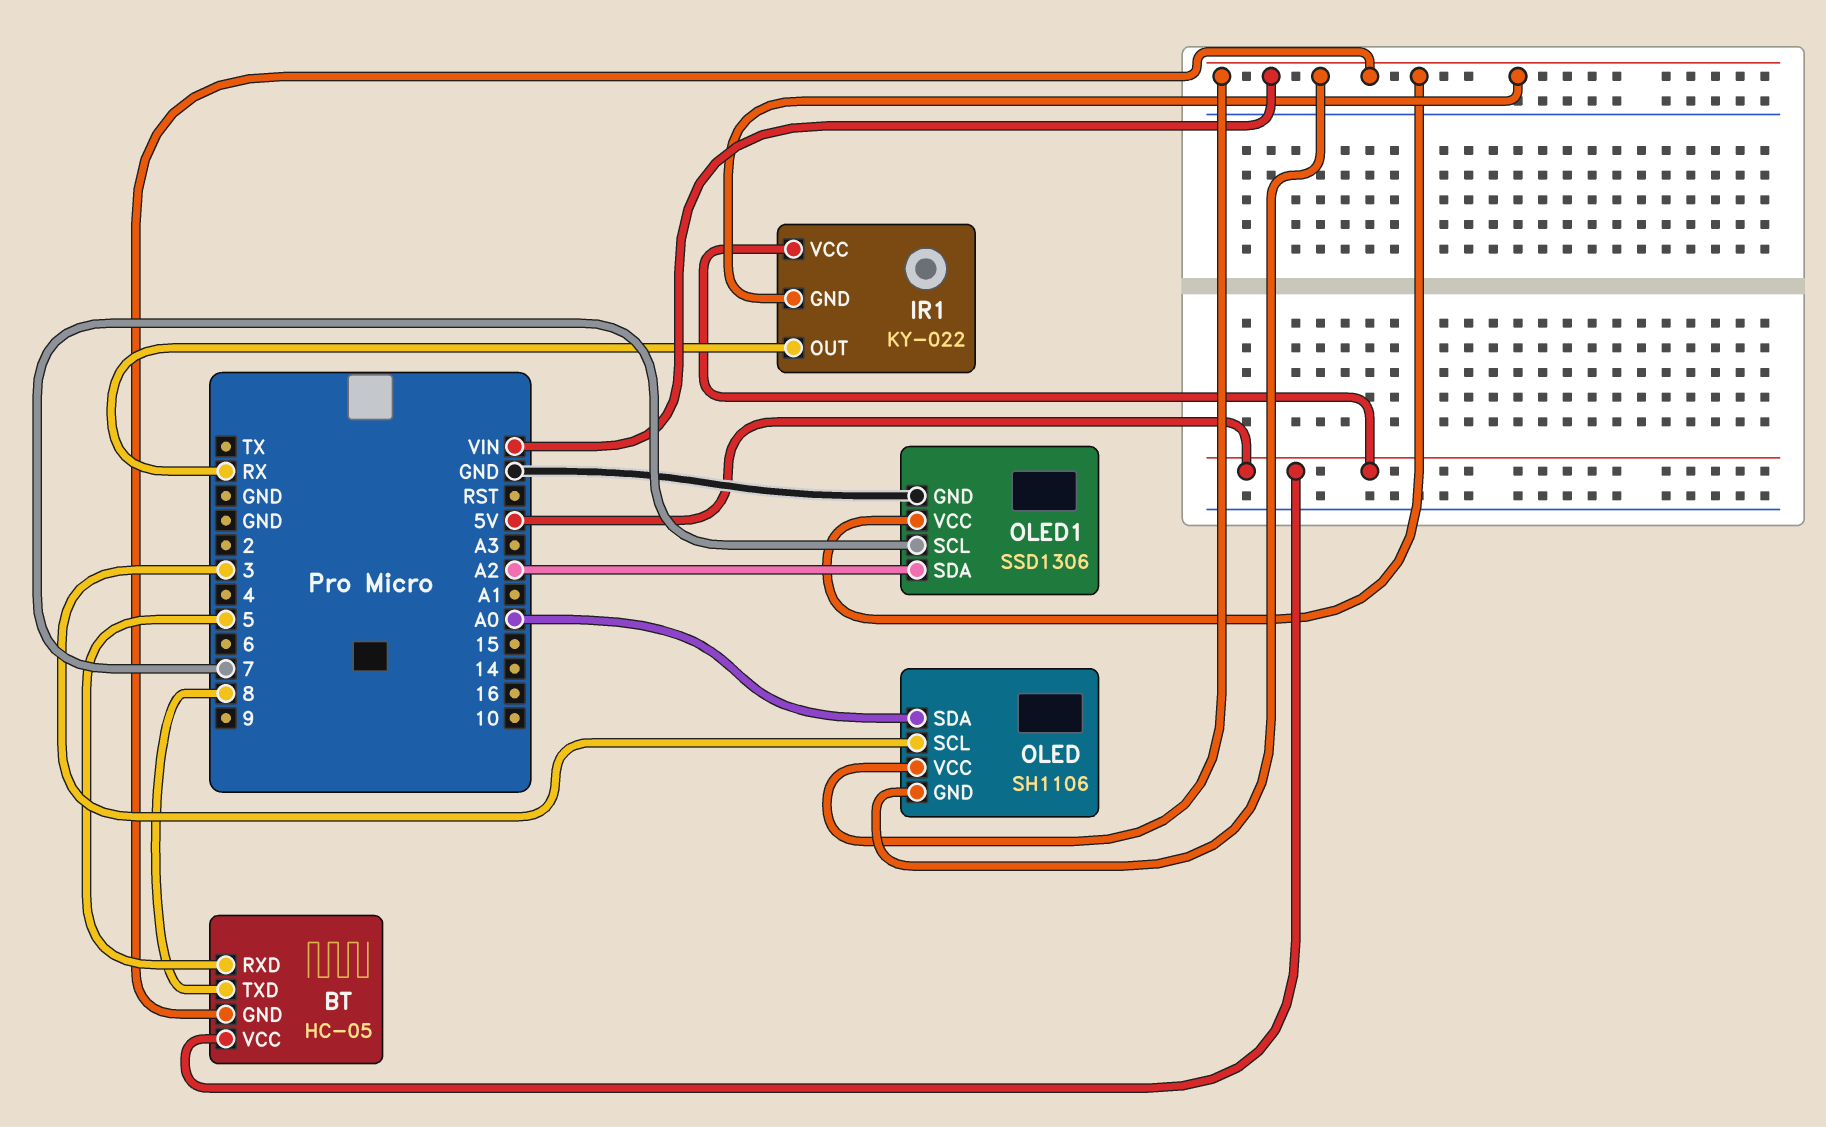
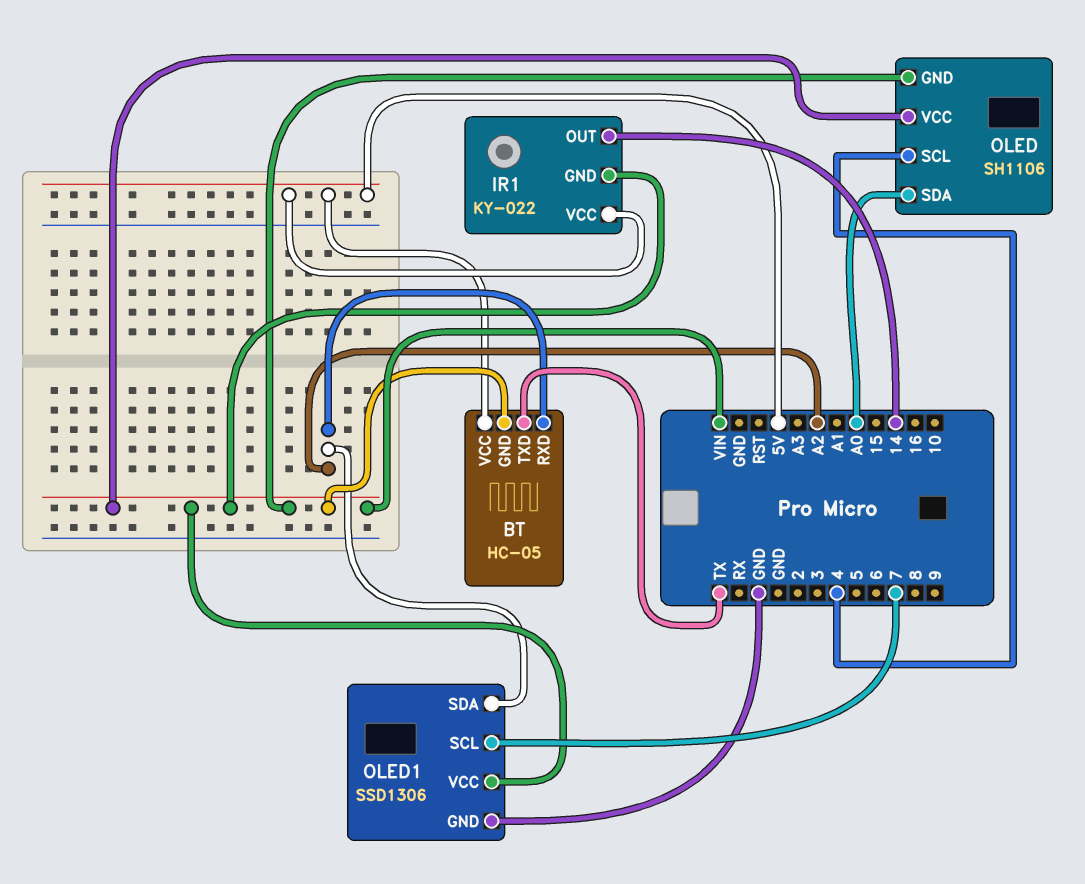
BT pin RXD: 5 -> A2
BT pin TXD: 8 -> TX
IR1 pin OUT: RX -> 14
OLED pin SCL: 3 -> 4

